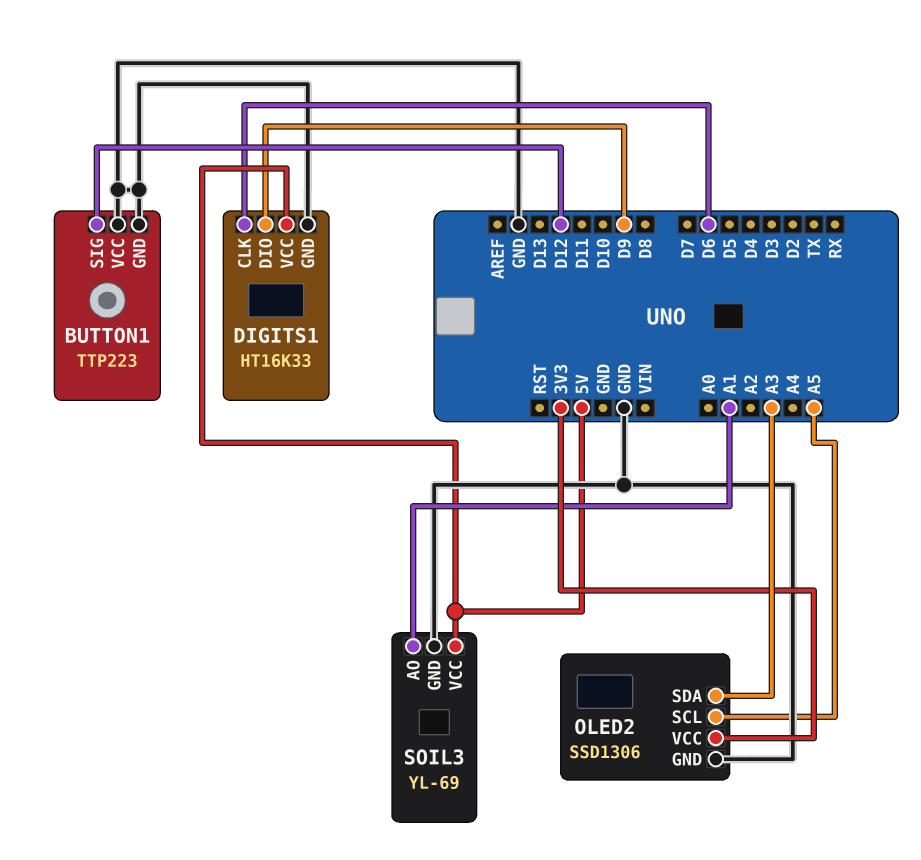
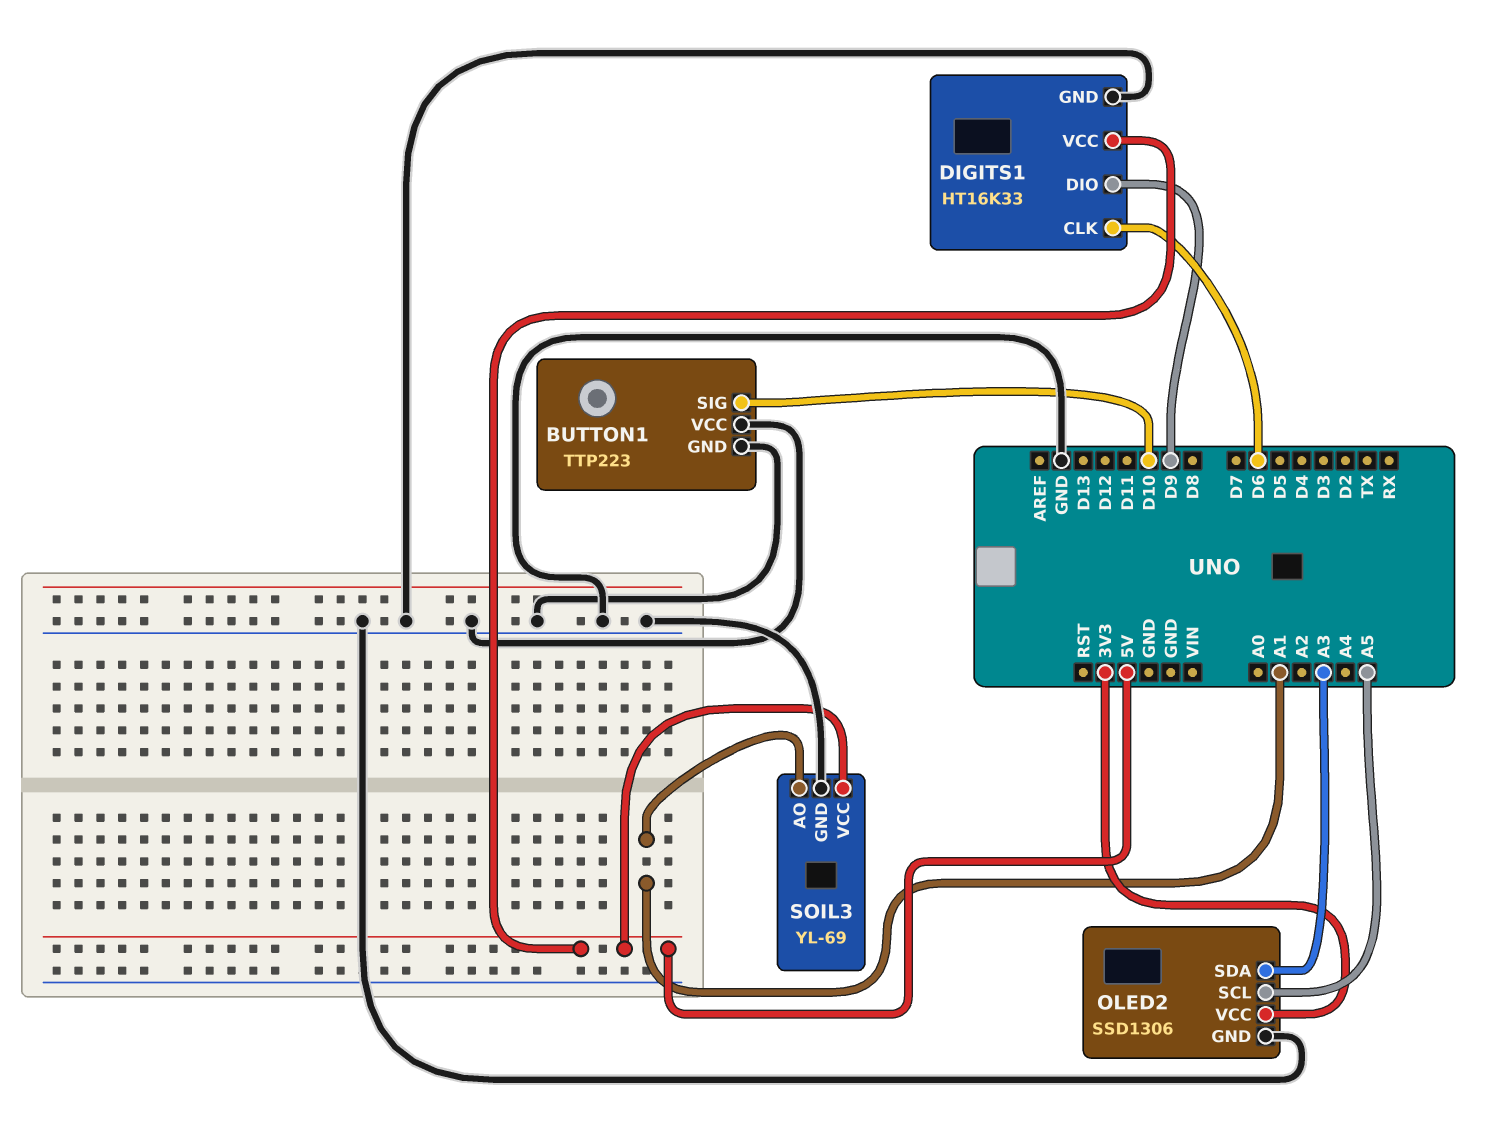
BUTTON1 pin SIG: D12 -> D10

